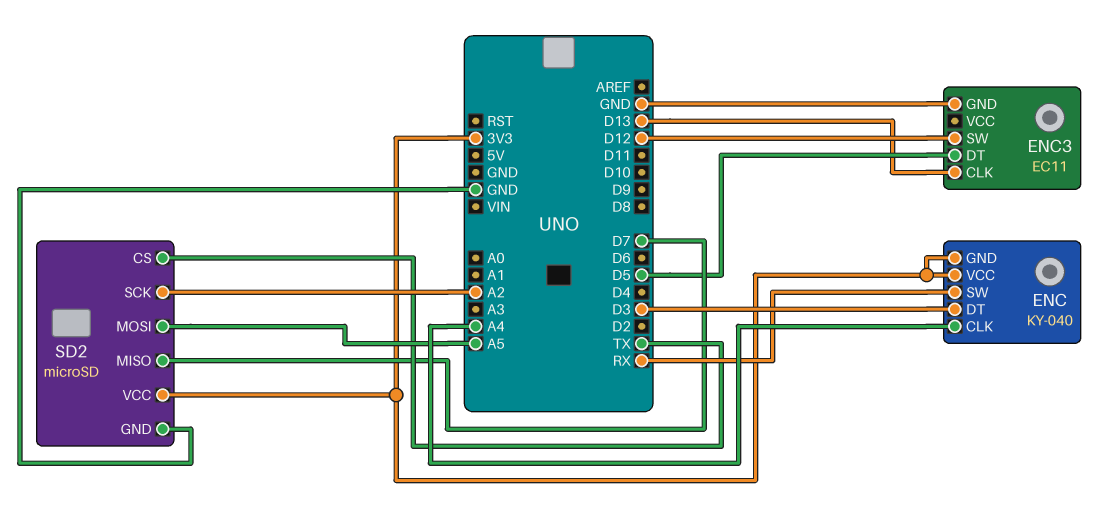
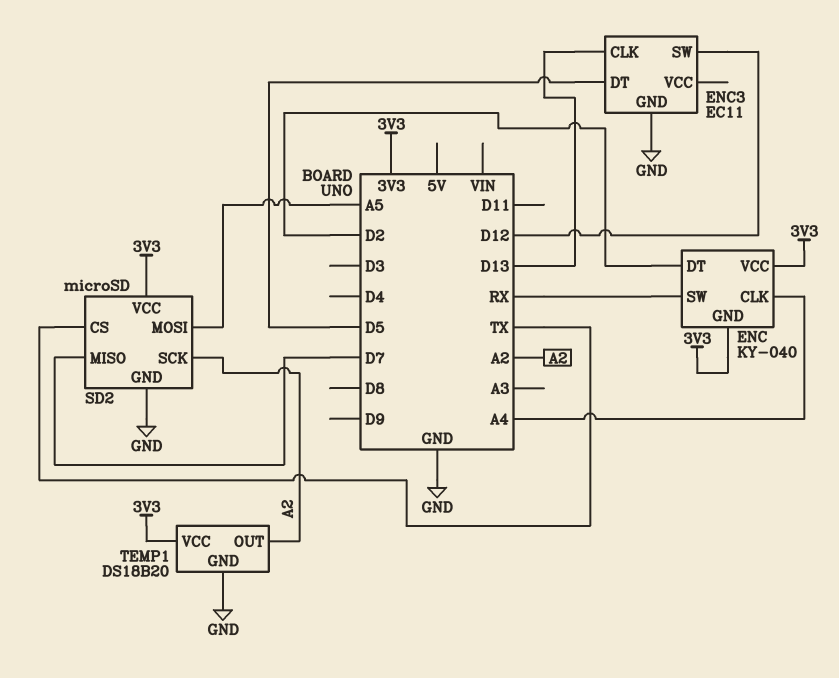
ENC pin DT: D3 -> D2
TEMP1: none -> DS18B20
TEMP1 pin GND: none -> GND
TEMP1 pin OUT: none -> A2
TEMP1 pin VCC: none -> 3V3

